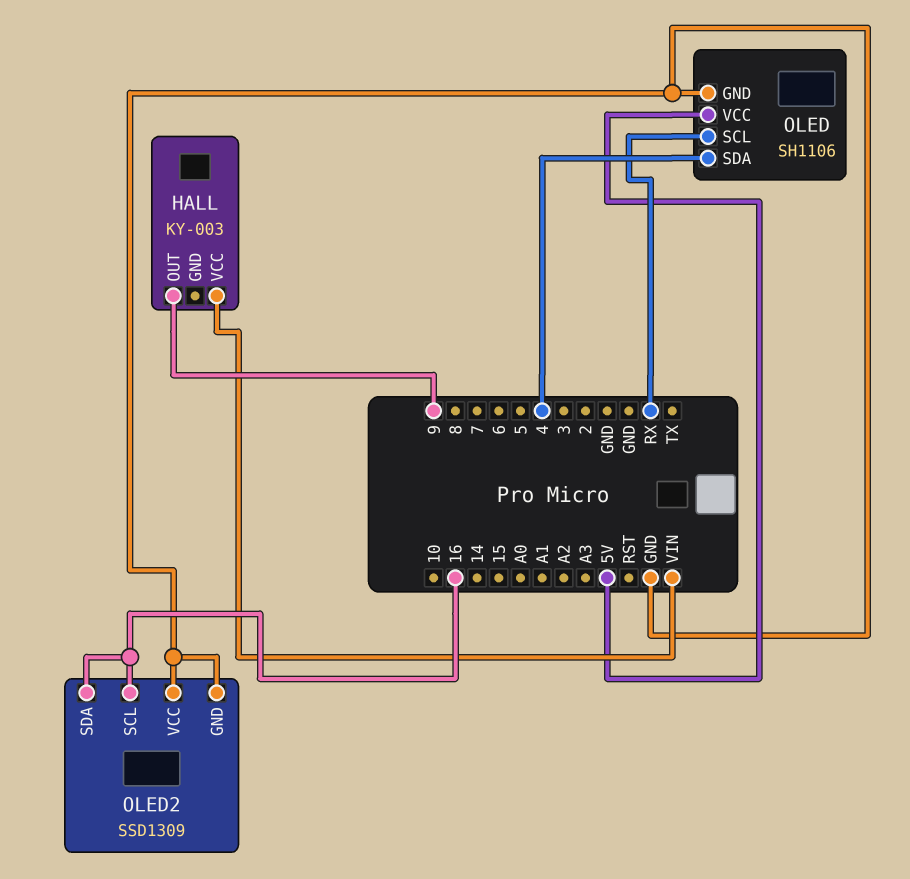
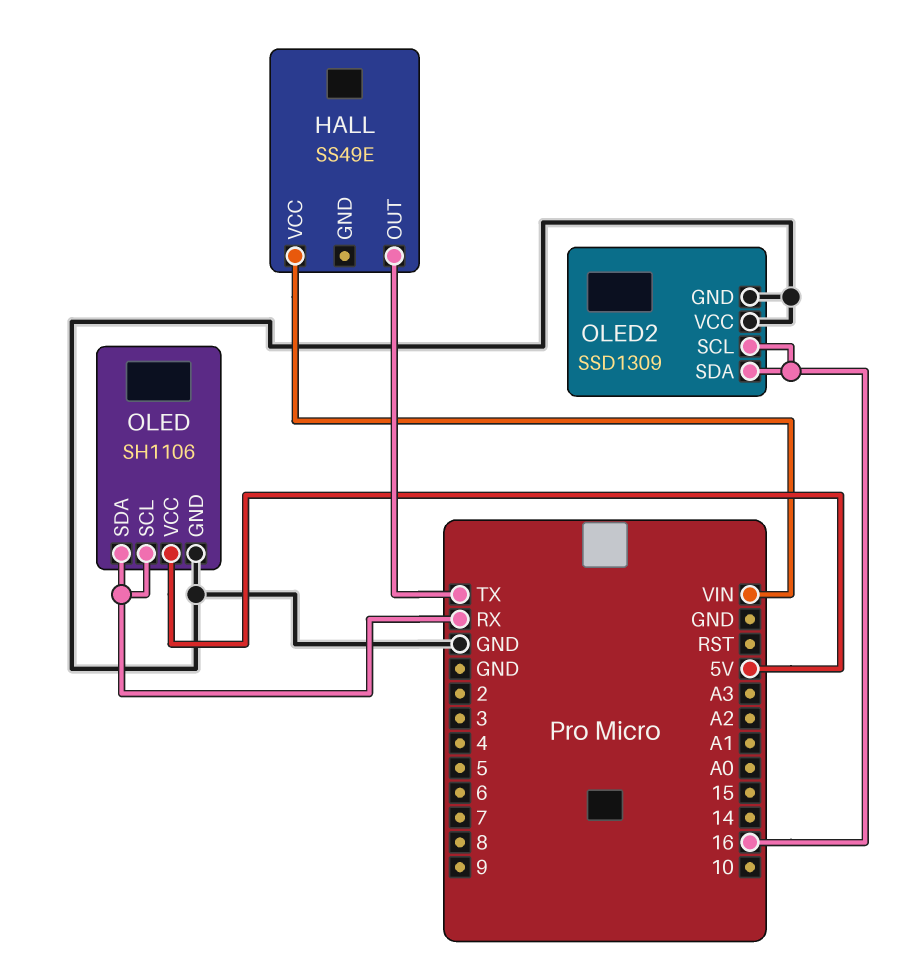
HALL: KY-003 -> SS49E
HALL pin OUT: 9 -> TX
OLED pin SDA: 4 -> RX

